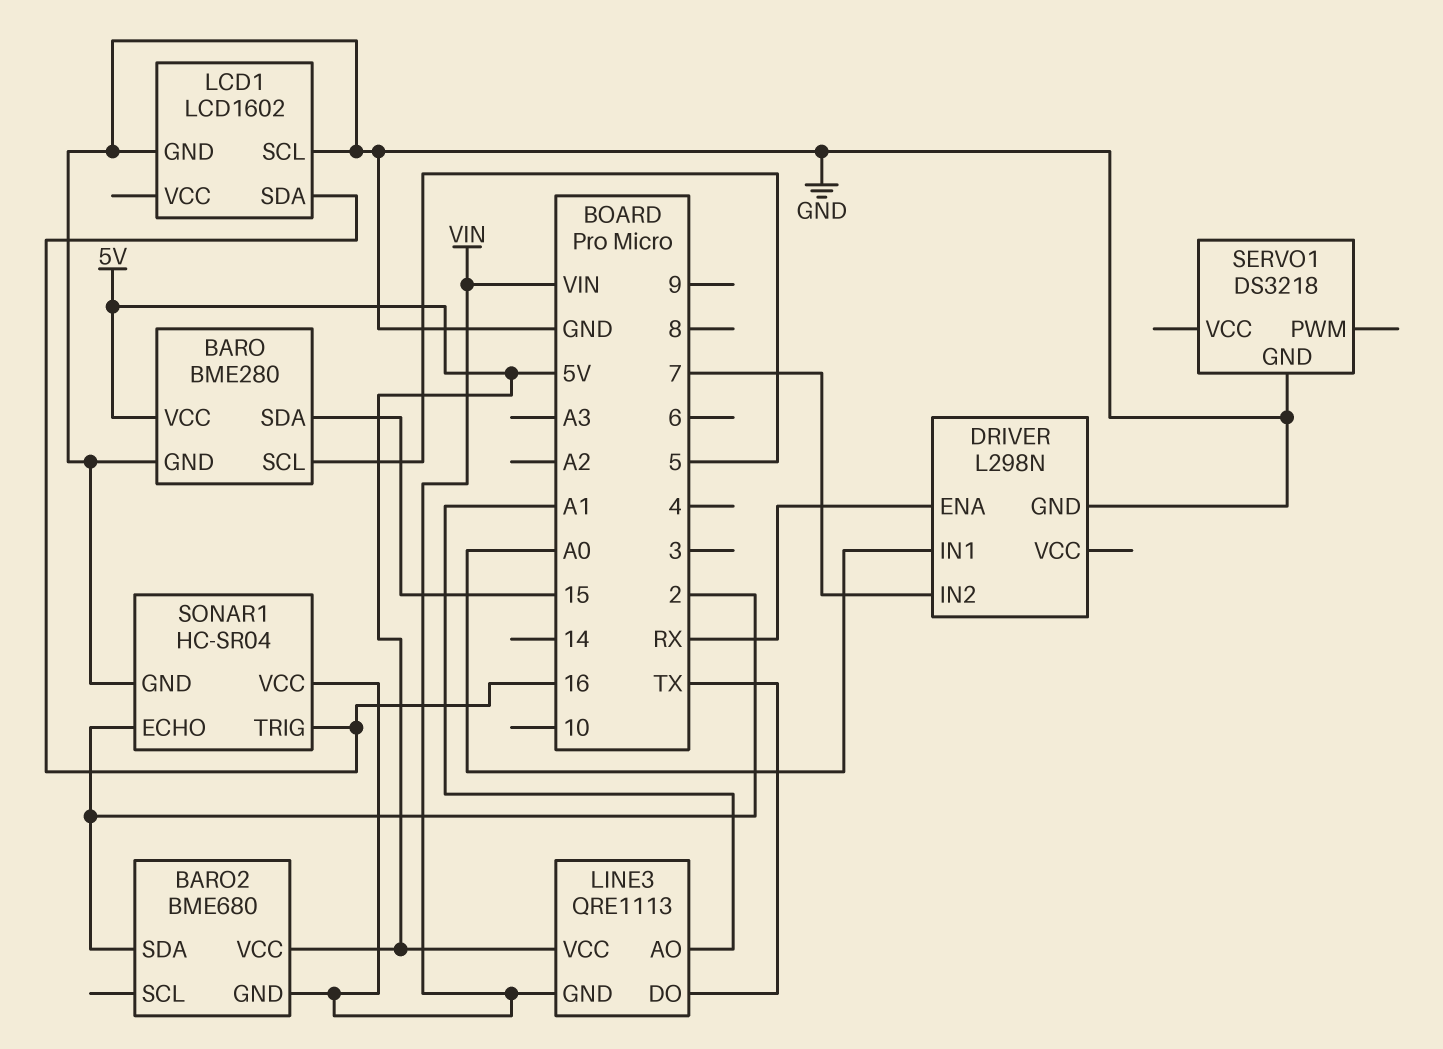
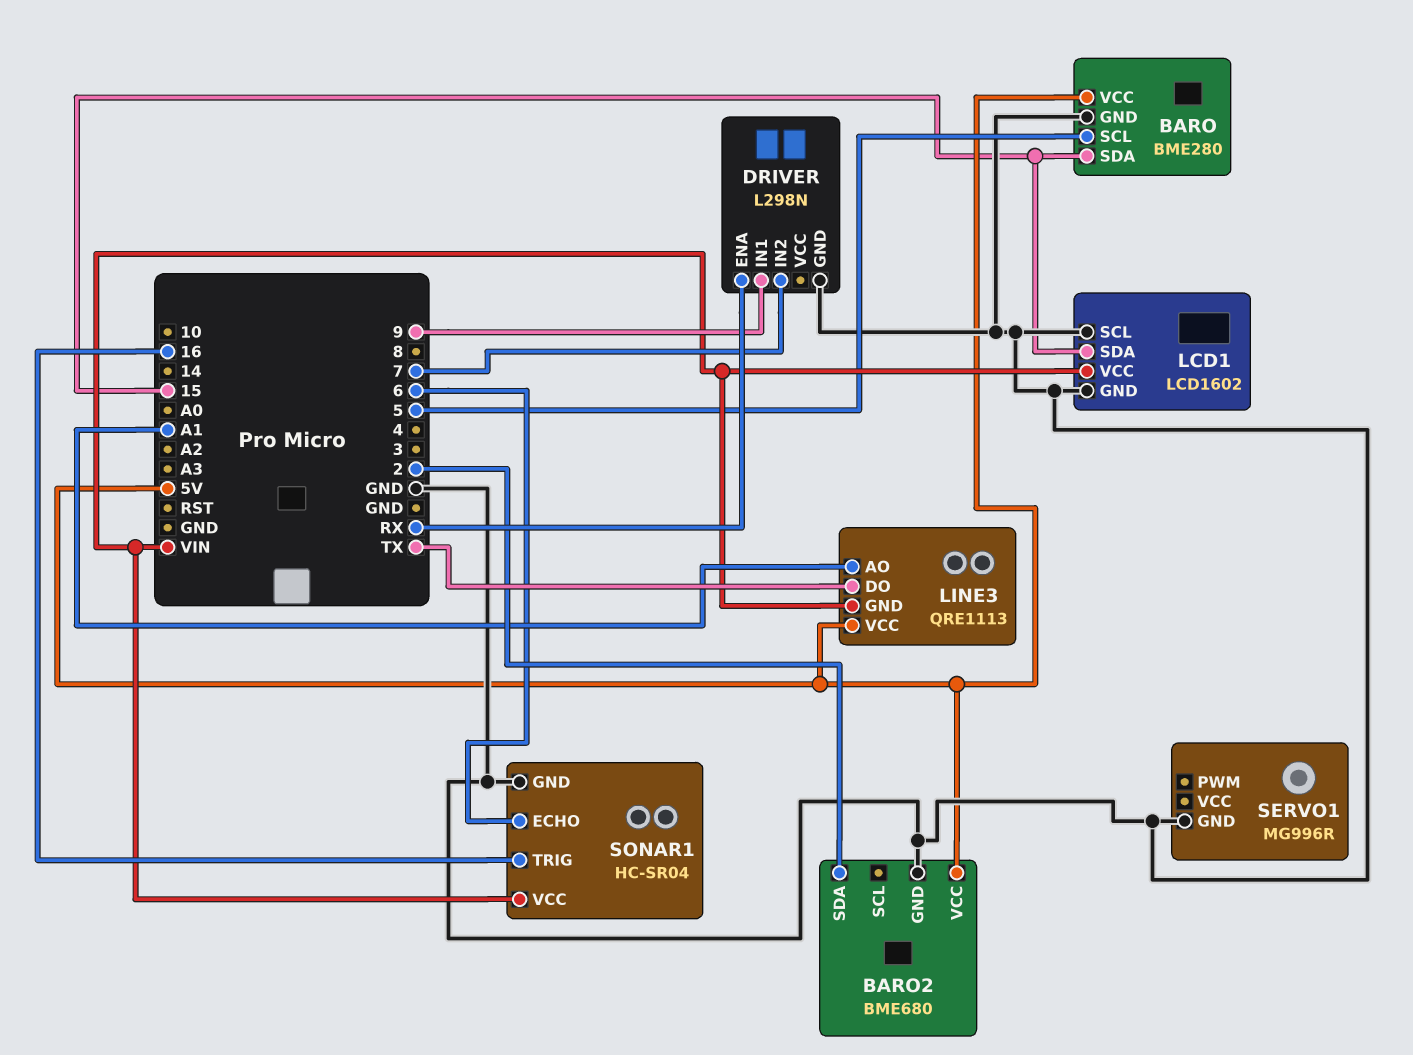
BARO2 pin GND: VIN -> GND
DRIVER pin IN1: A0 -> 9
LCD1 pin SDA: 16 -> 15
LCD1 pin VCC: none -> VIN
SERVO1: DS3218 -> MG996R
SONAR1 pin ECHO: 2 -> 6

